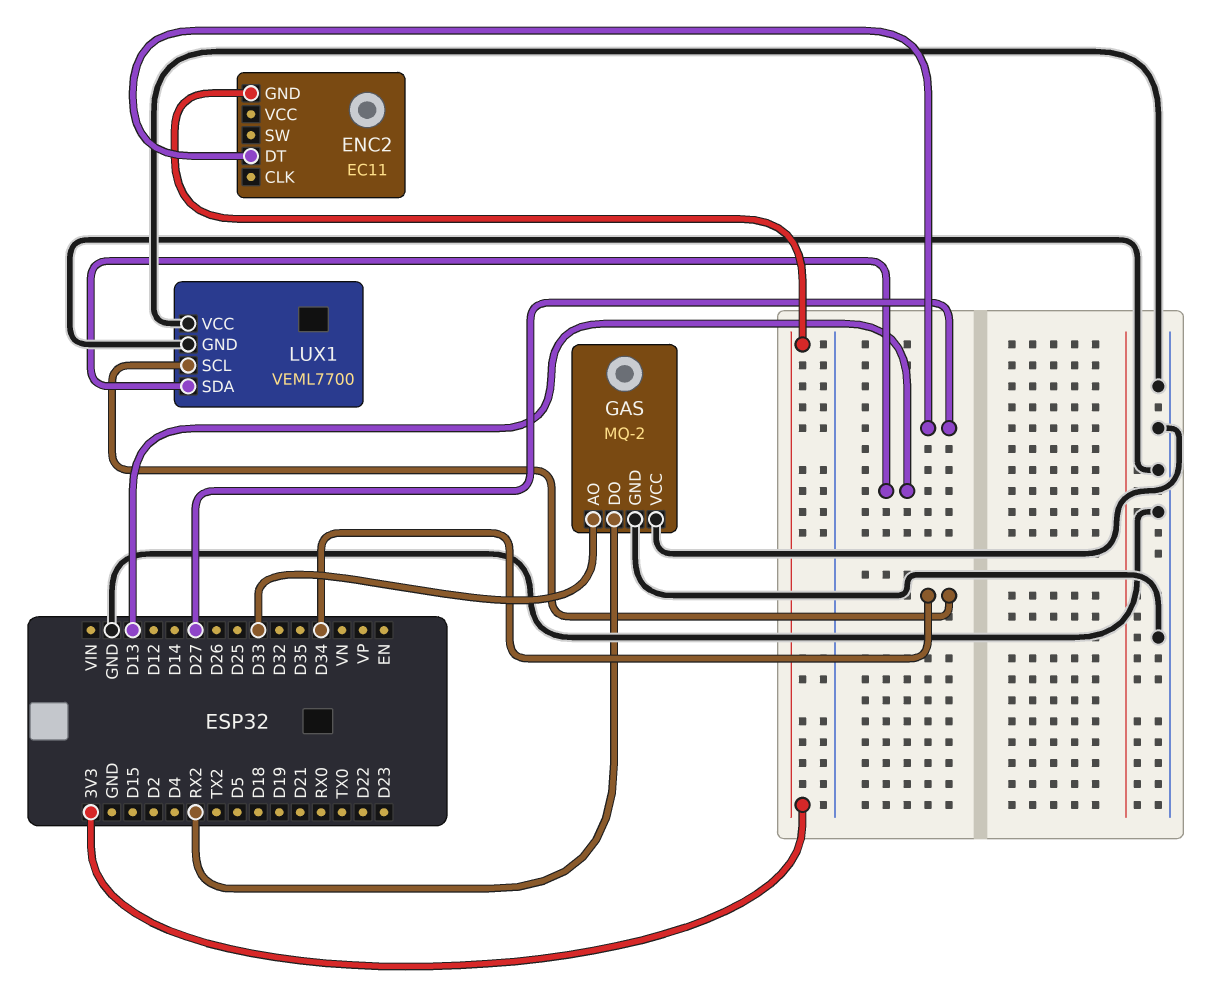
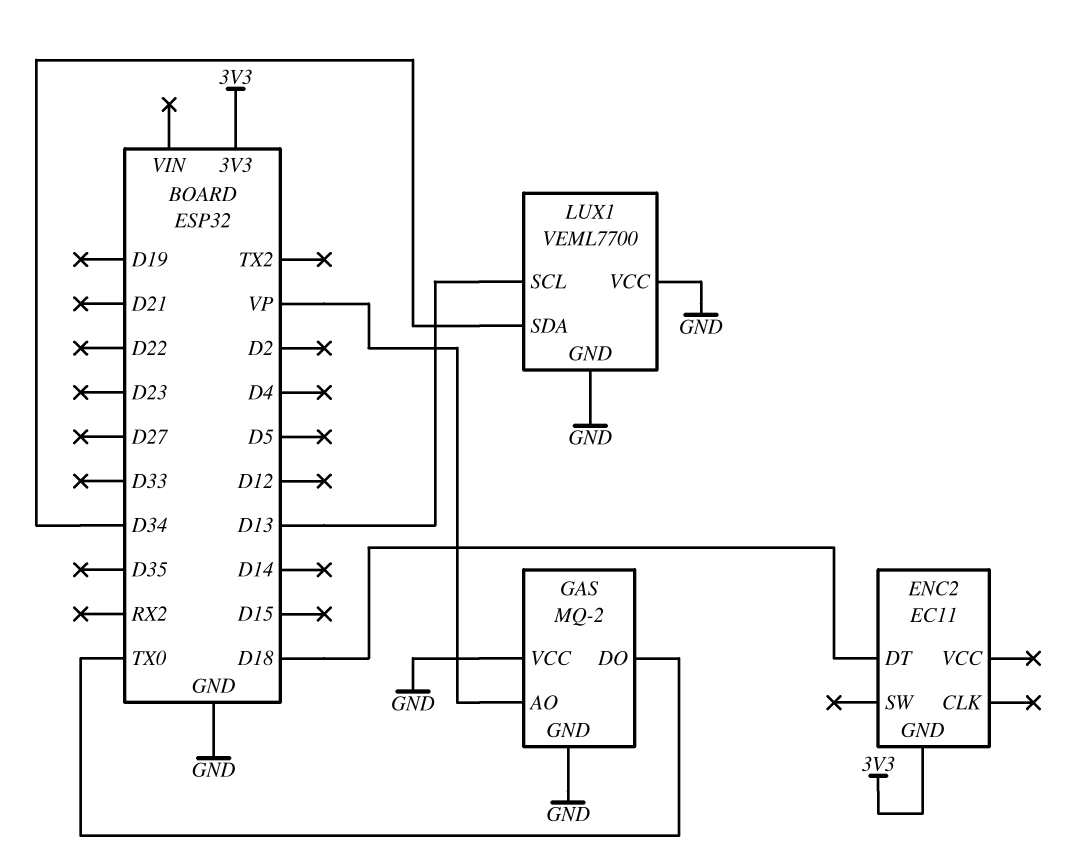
ENC2 pin DT: D27 -> D18
GAS pin AO: D33 -> VP
GAS pin DO: RX2 -> TX0
LUX1 pin SCL: D34 -> D13
LUX1 pin SDA: D13 -> D34

